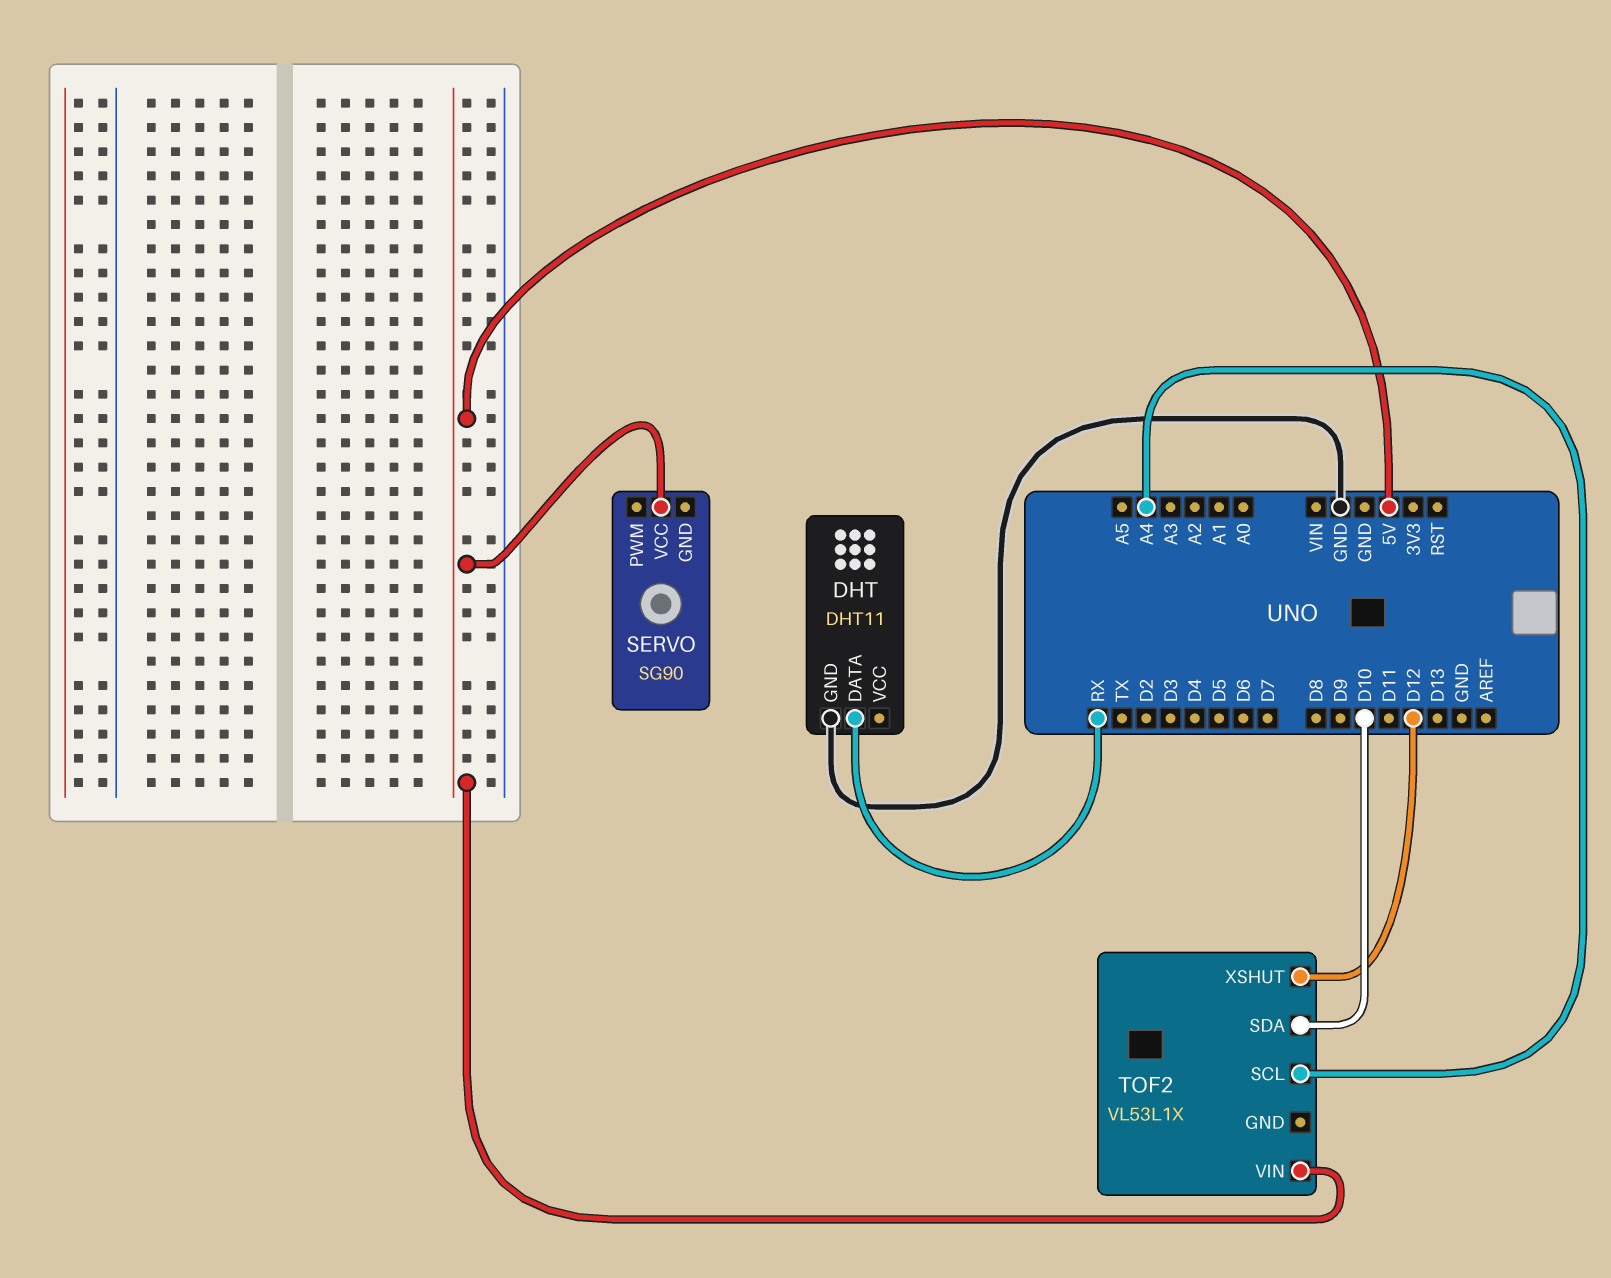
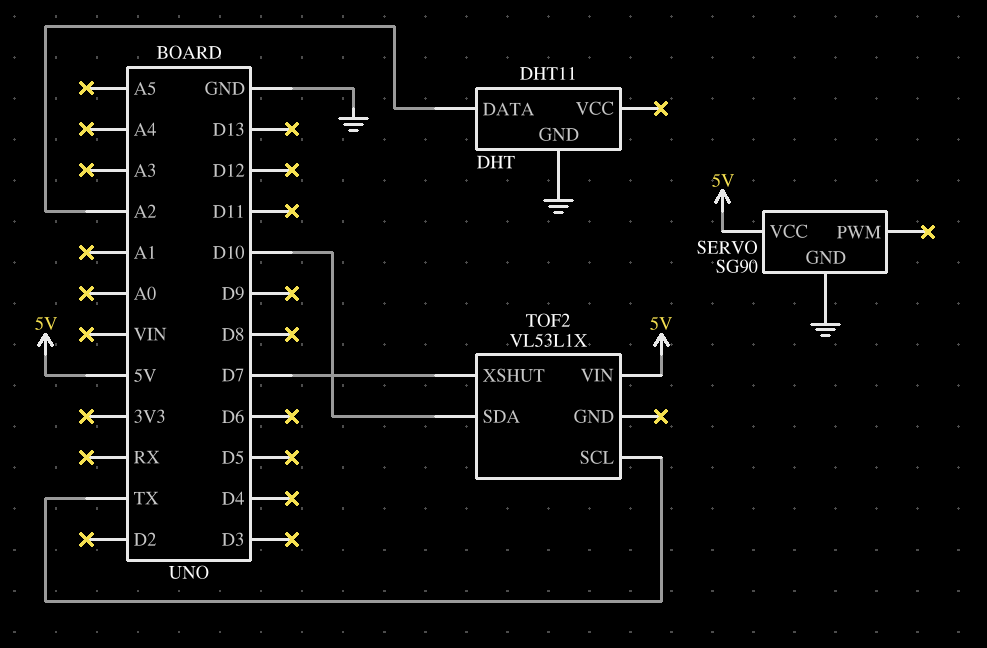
DHT pin DATA: RX -> A2
SERVO pin GND: none -> GND
TOF2 pin SCL: A4 -> TX
TOF2 pin XSHUT: D12 -> D7

